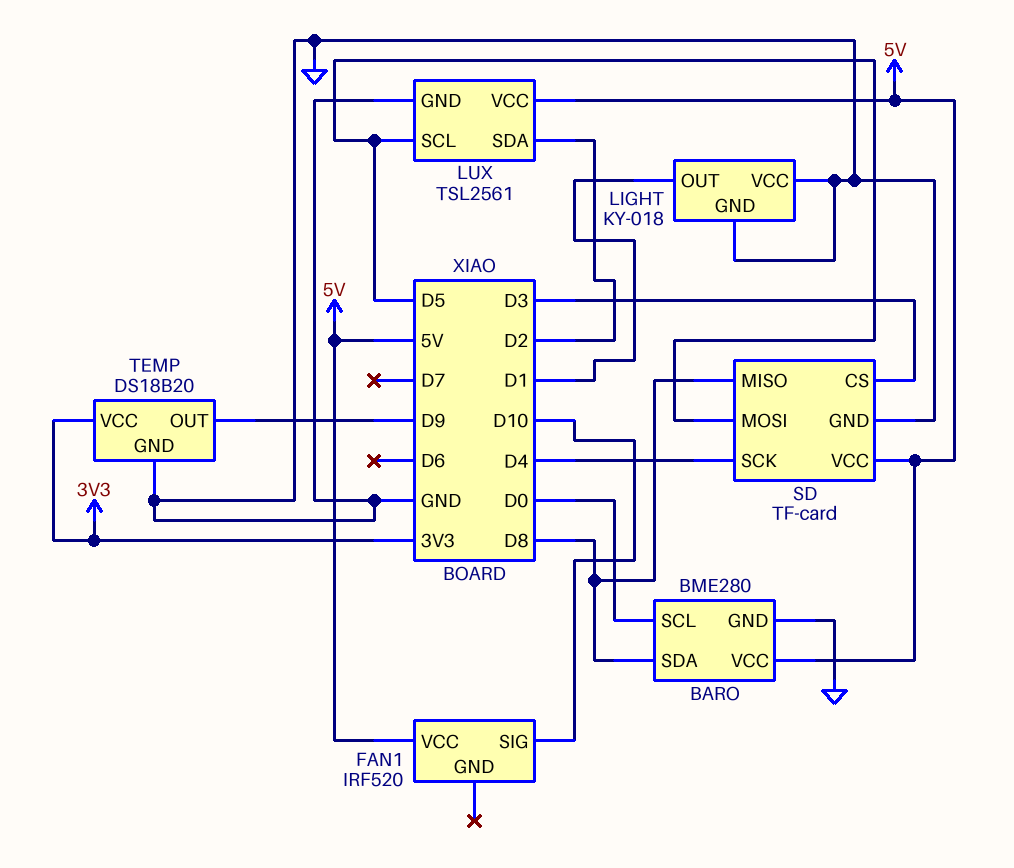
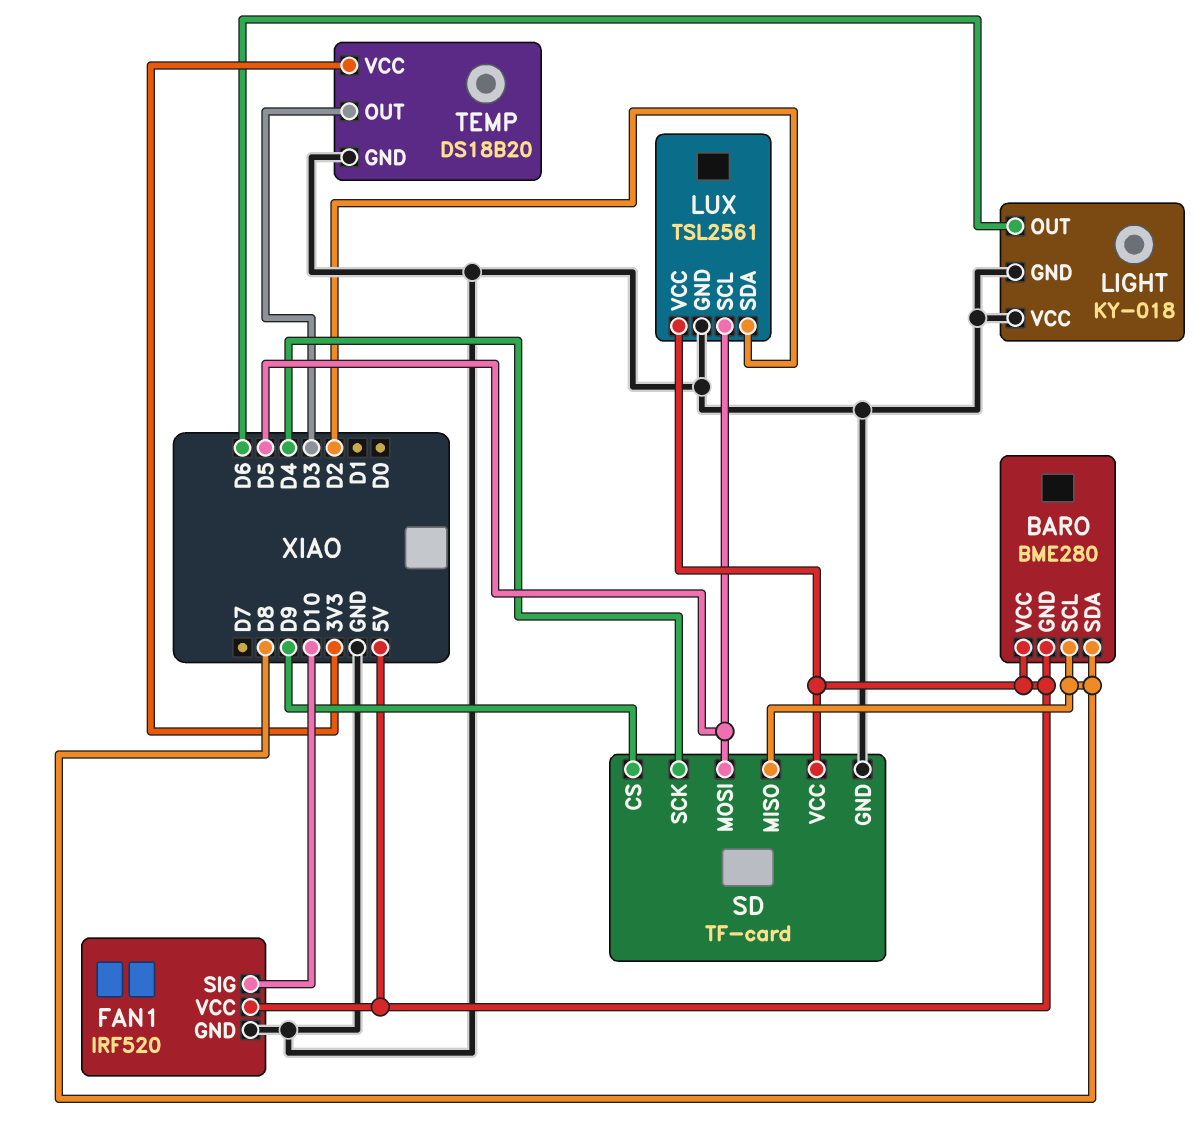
BARO pin GND: GND -> 5V
BARO pin SCL: D0 -> D8
FAN1 pin GND: none -> GND
LIGHT pin OUT: D1 -> D6
SD pin CS: D3 -> D9
TEMP pin OUT: D9 -> D3

